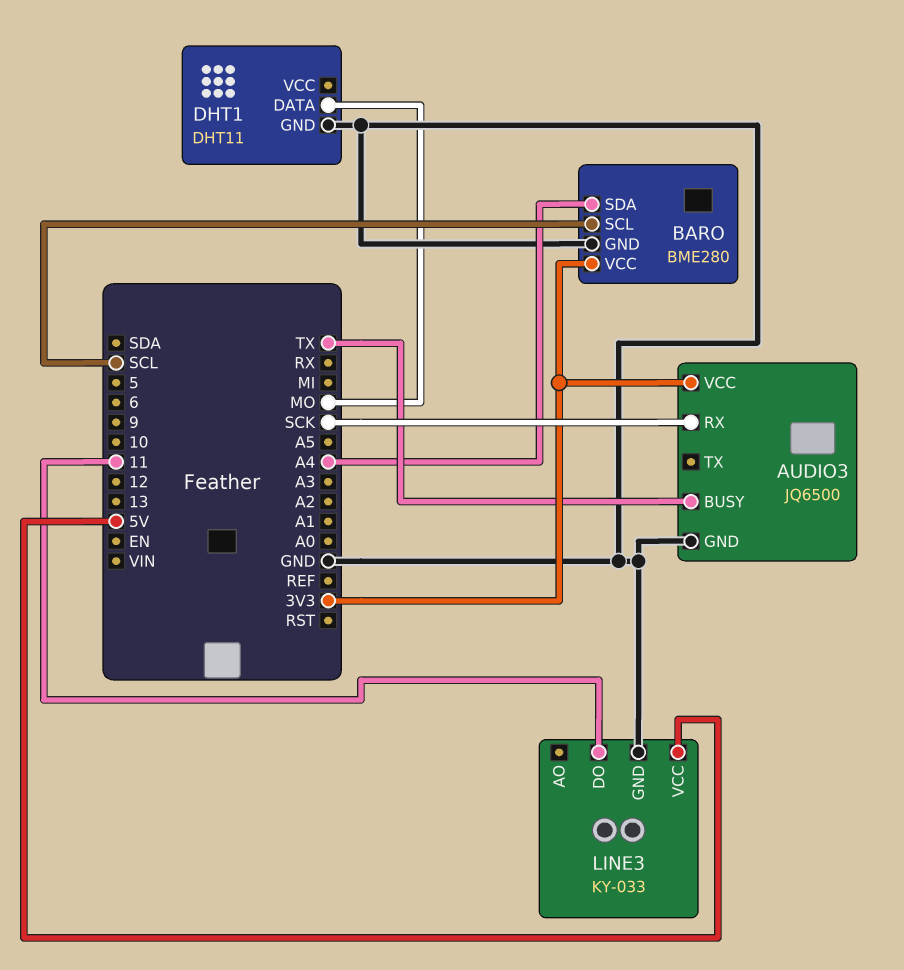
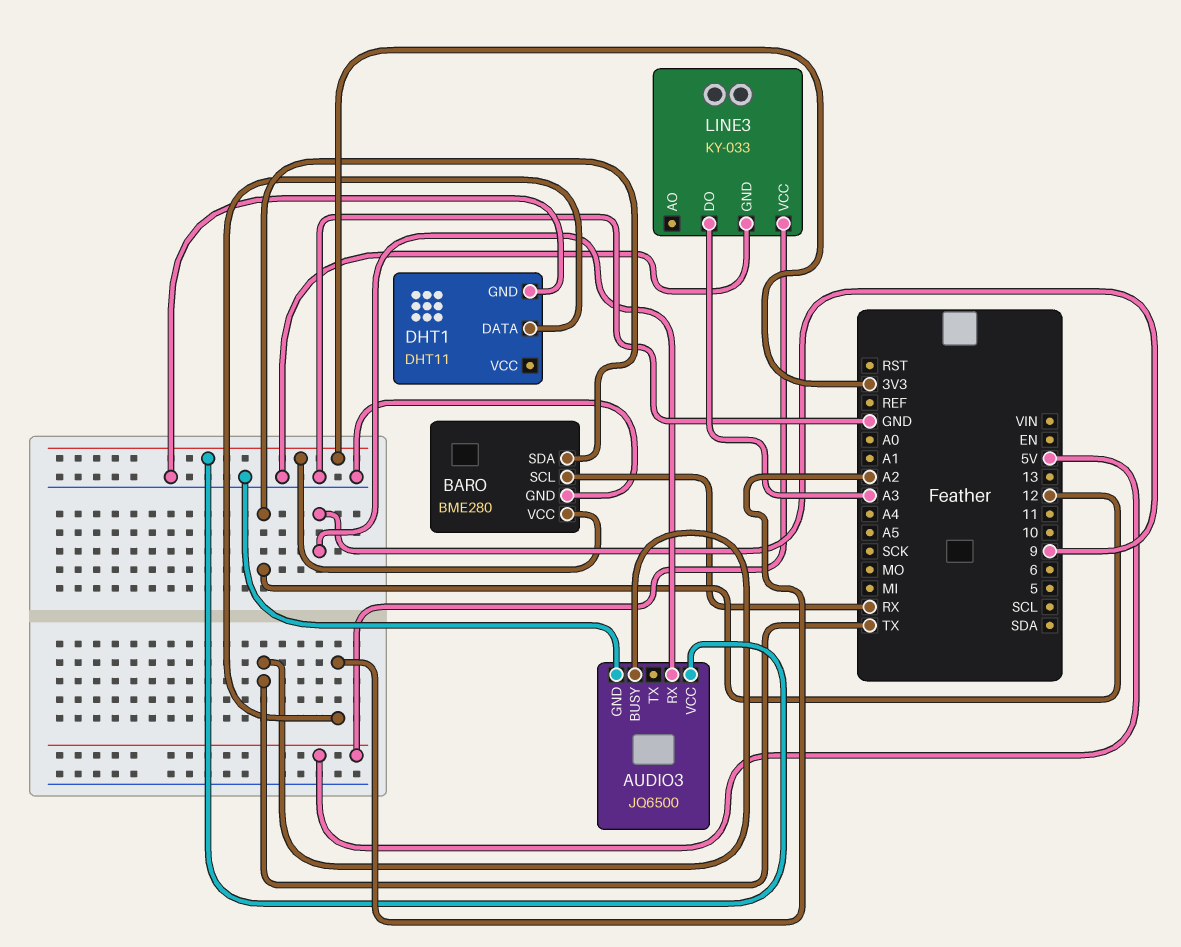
AUDIO3 pin RX: SCK -> 9
BARO pin SCL: SCL -> RX
BARO pin SDA: A4 -> 12
DHT1 pin DATA: MO -> A2
LINE3 pin DO: 11 -> A3

